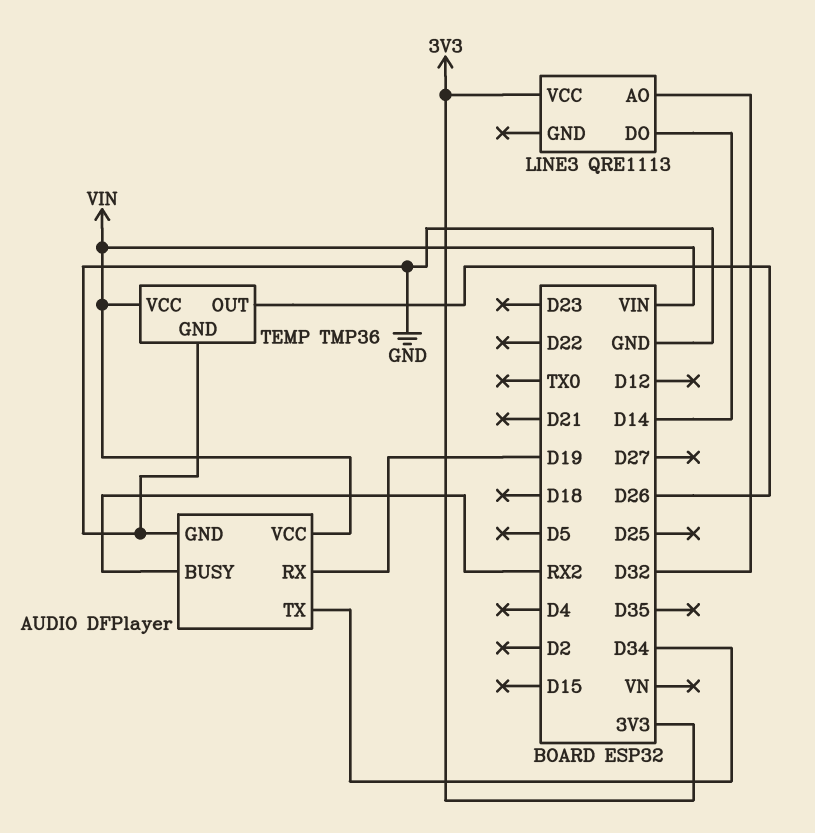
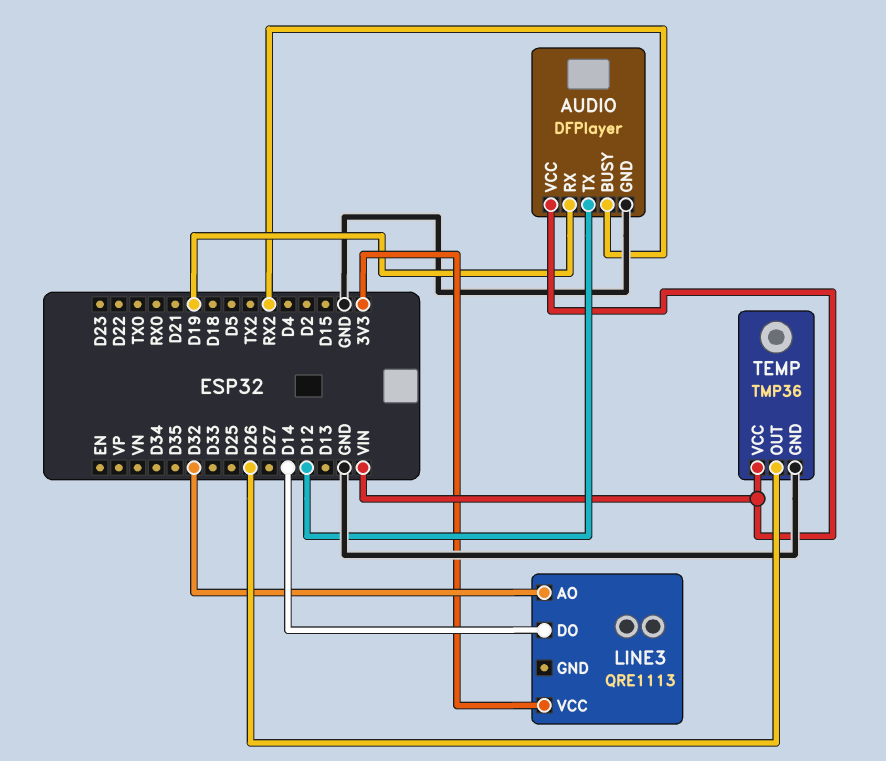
AUDIO pin TX: D34 -> D12

